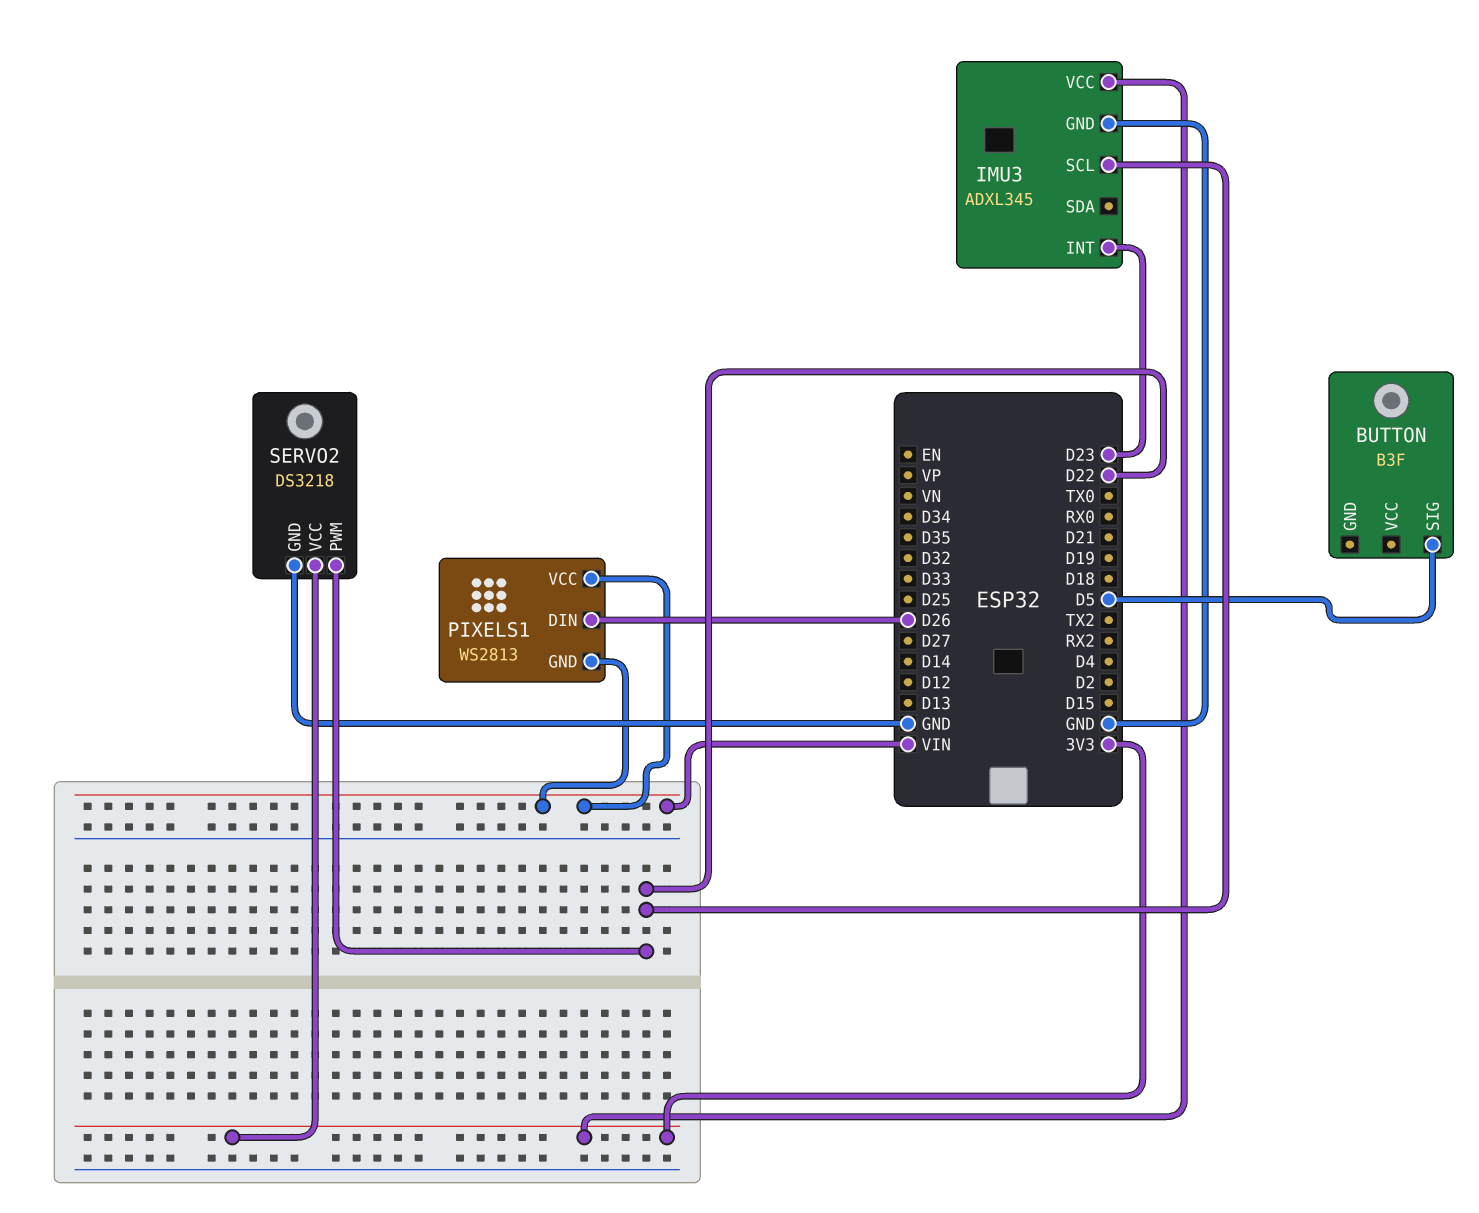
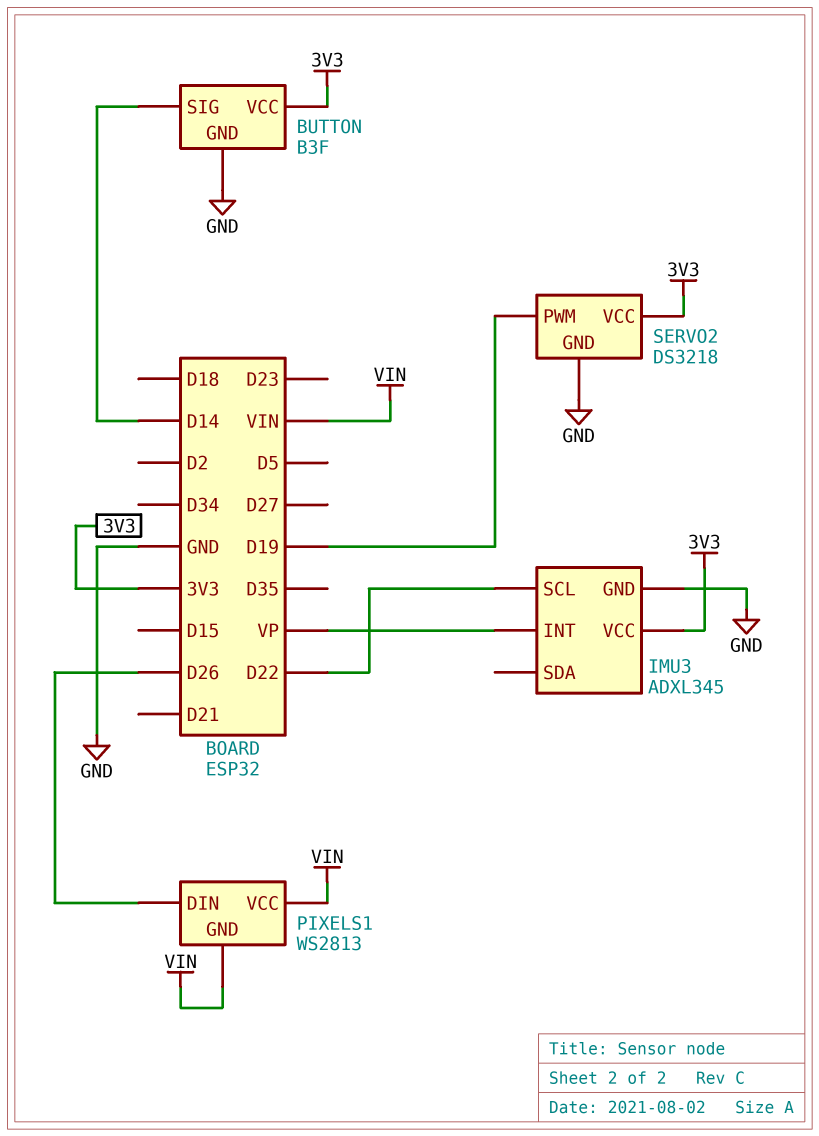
BUTTON pin GND: none -> GND
BUTTON pin SIG: D5 -> D14
BUTTON pin VCC: none -> 3V3
IMU3 pin INT: D23 -> VP
SERVO2 pin PWM: D22 -> D19

